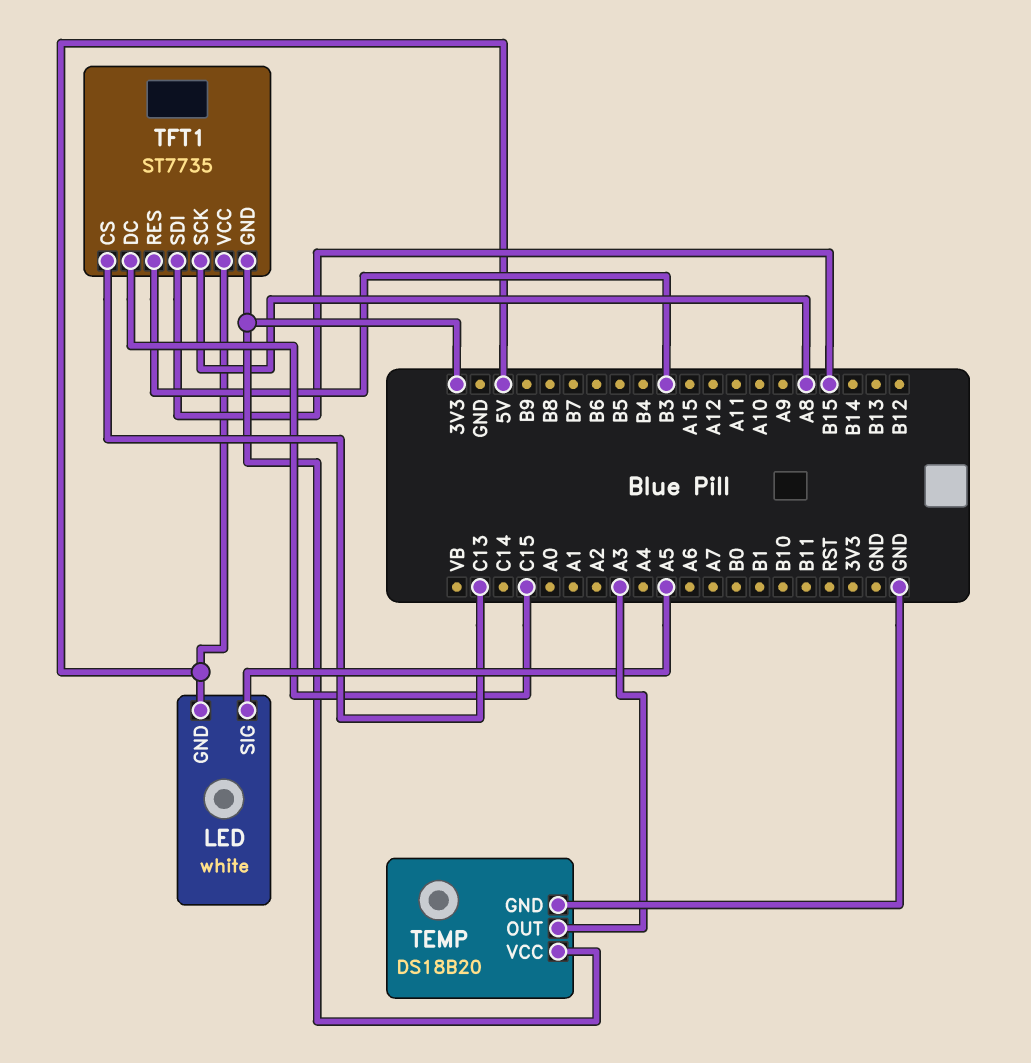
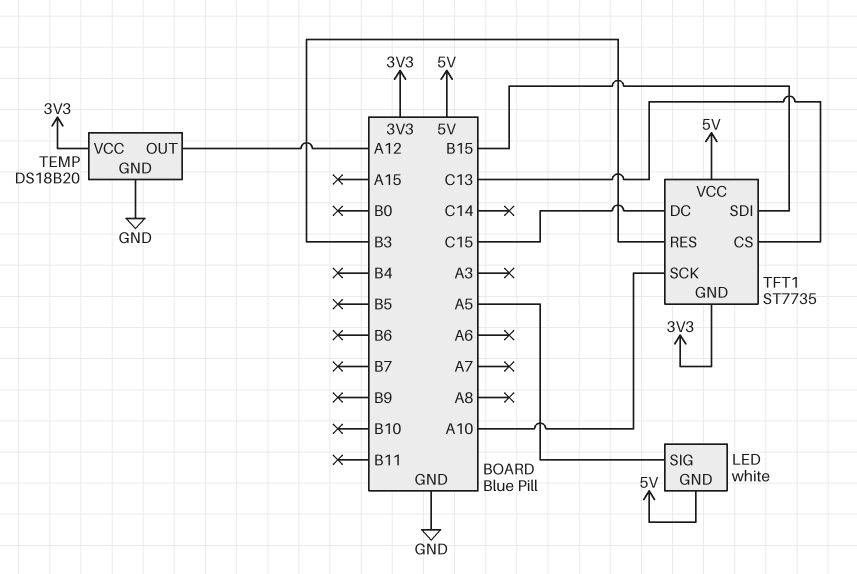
TEMP pin OUT: A3 -> A12
TFT1 pin SCK: A8 -> A10

